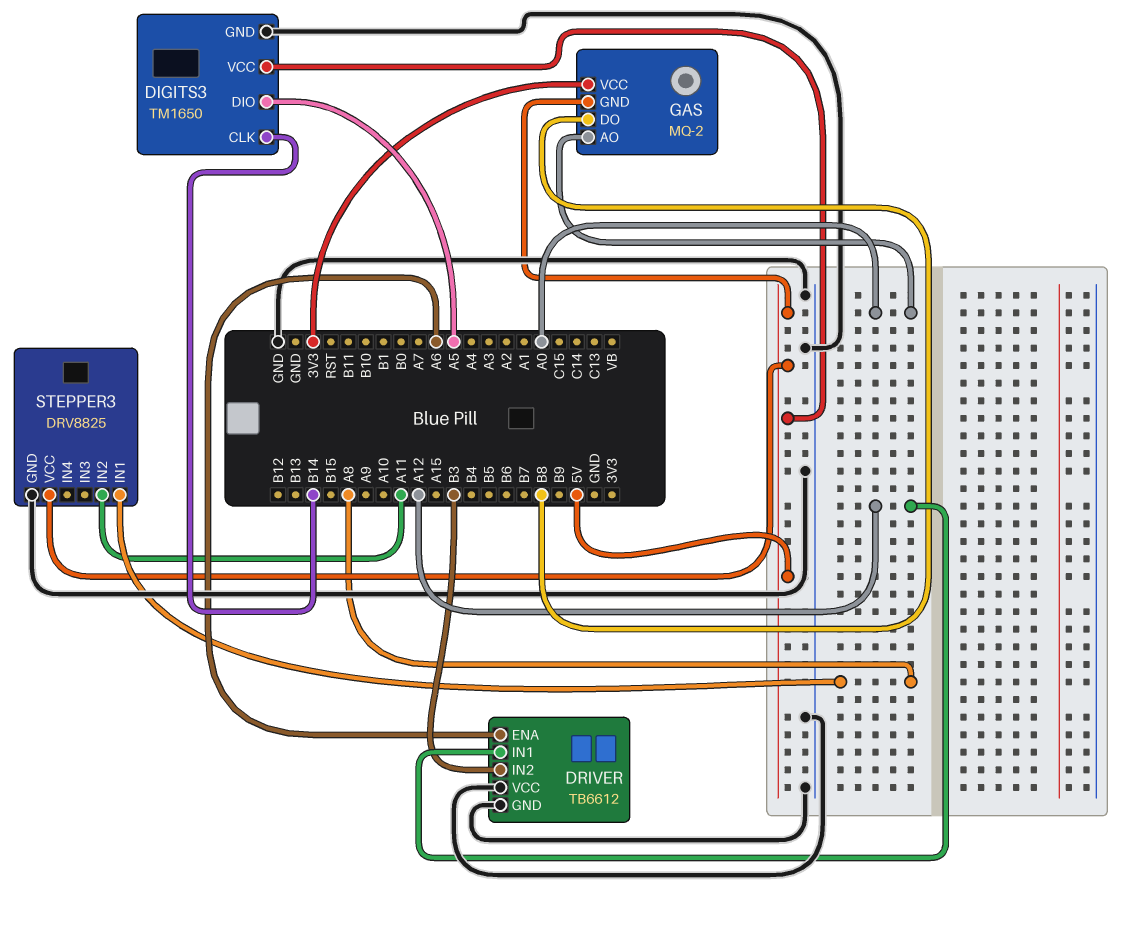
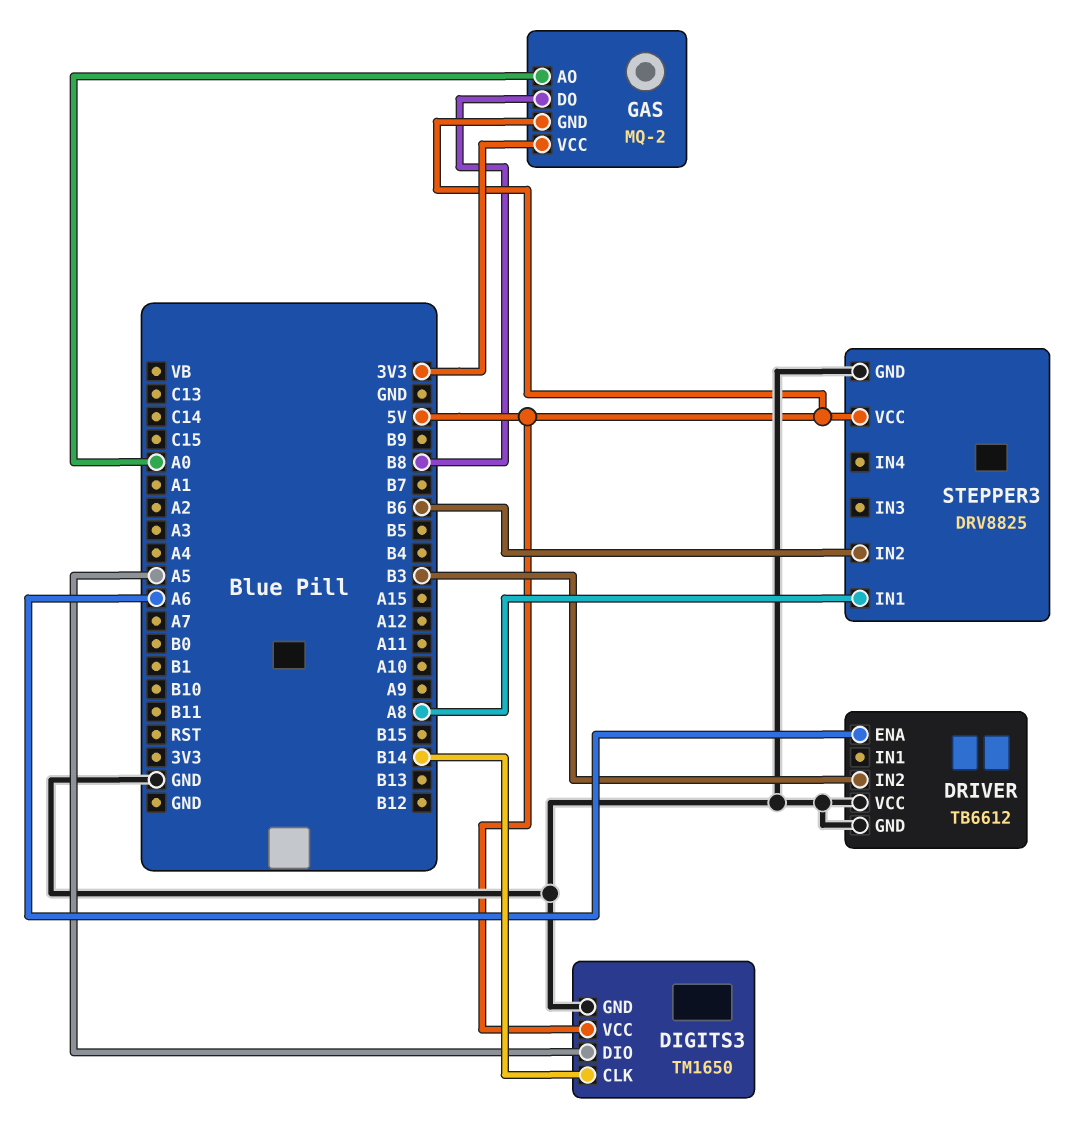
DRIVER pin IN1: A12 -> none
STEPPER3 pin IN2: A11 -> B6

